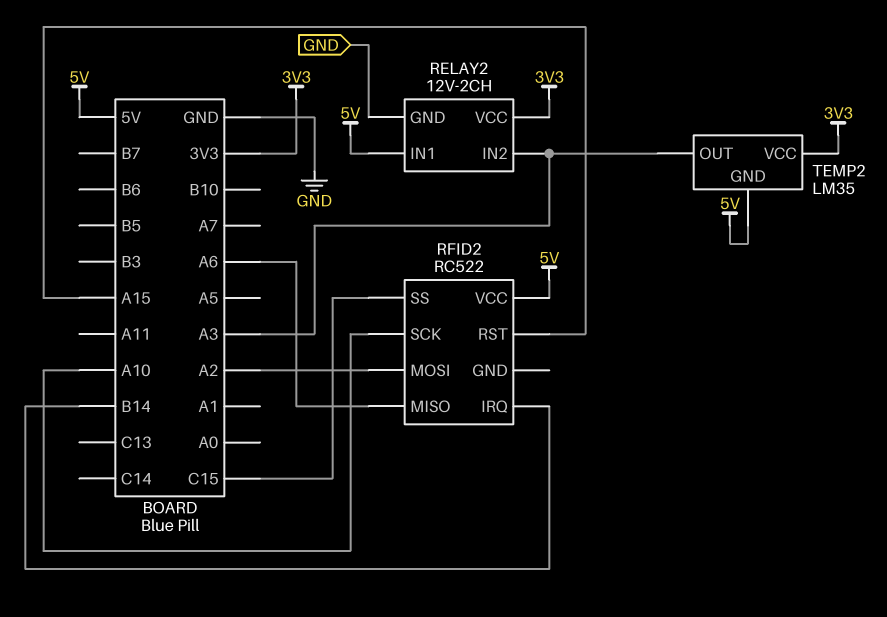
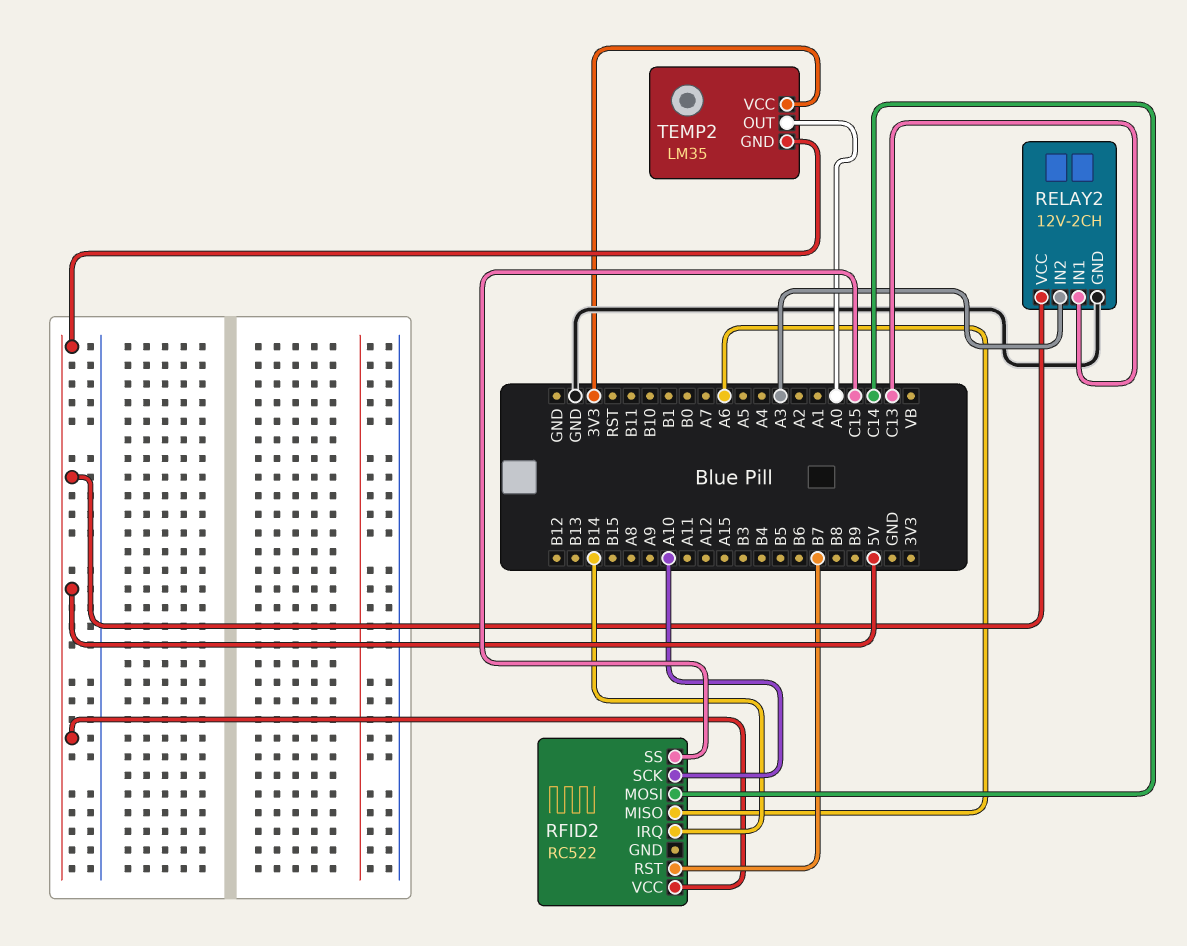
RELAY2 pin IN1: 5V -> C13
RELAY2 pin VCC: 3V3 -> 5V
RFID2 pin MOSI: A2 -> C14
RFID2 pin RST: A15 -> B7
TEMP2 pin OUT: A3 -> A0

